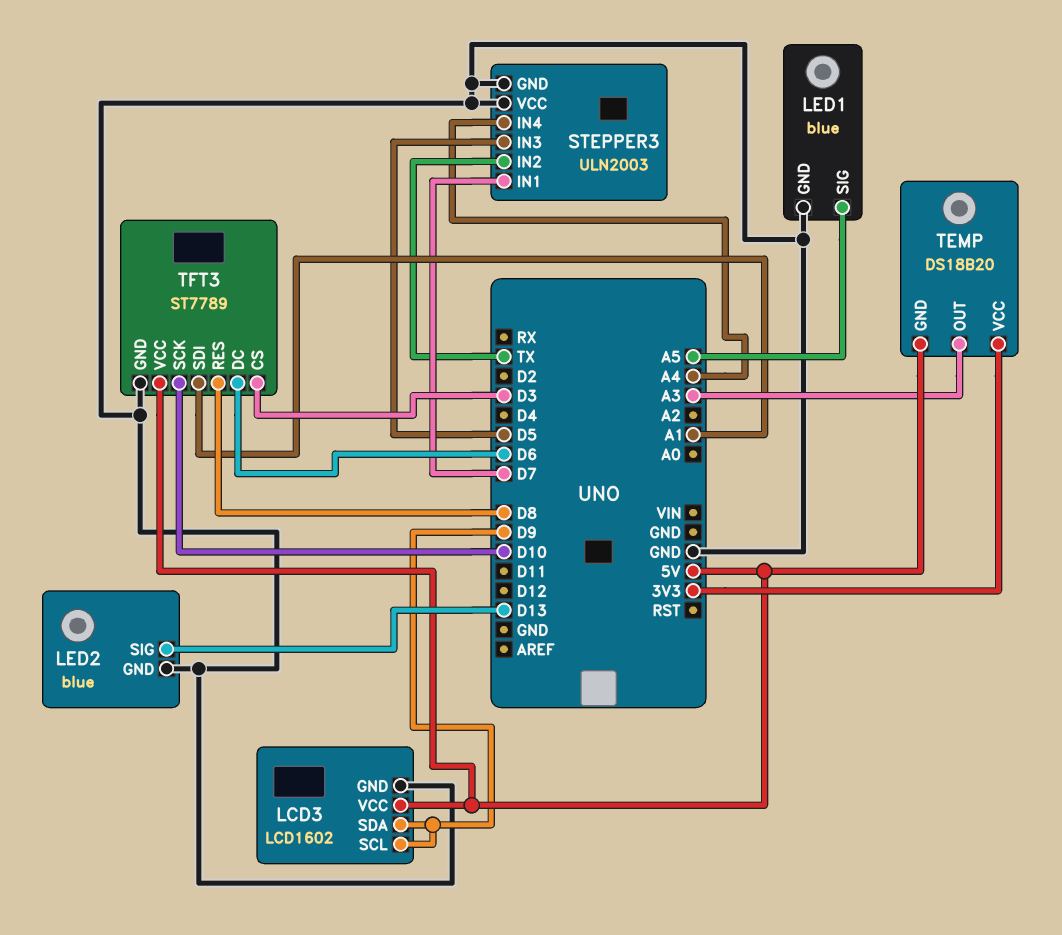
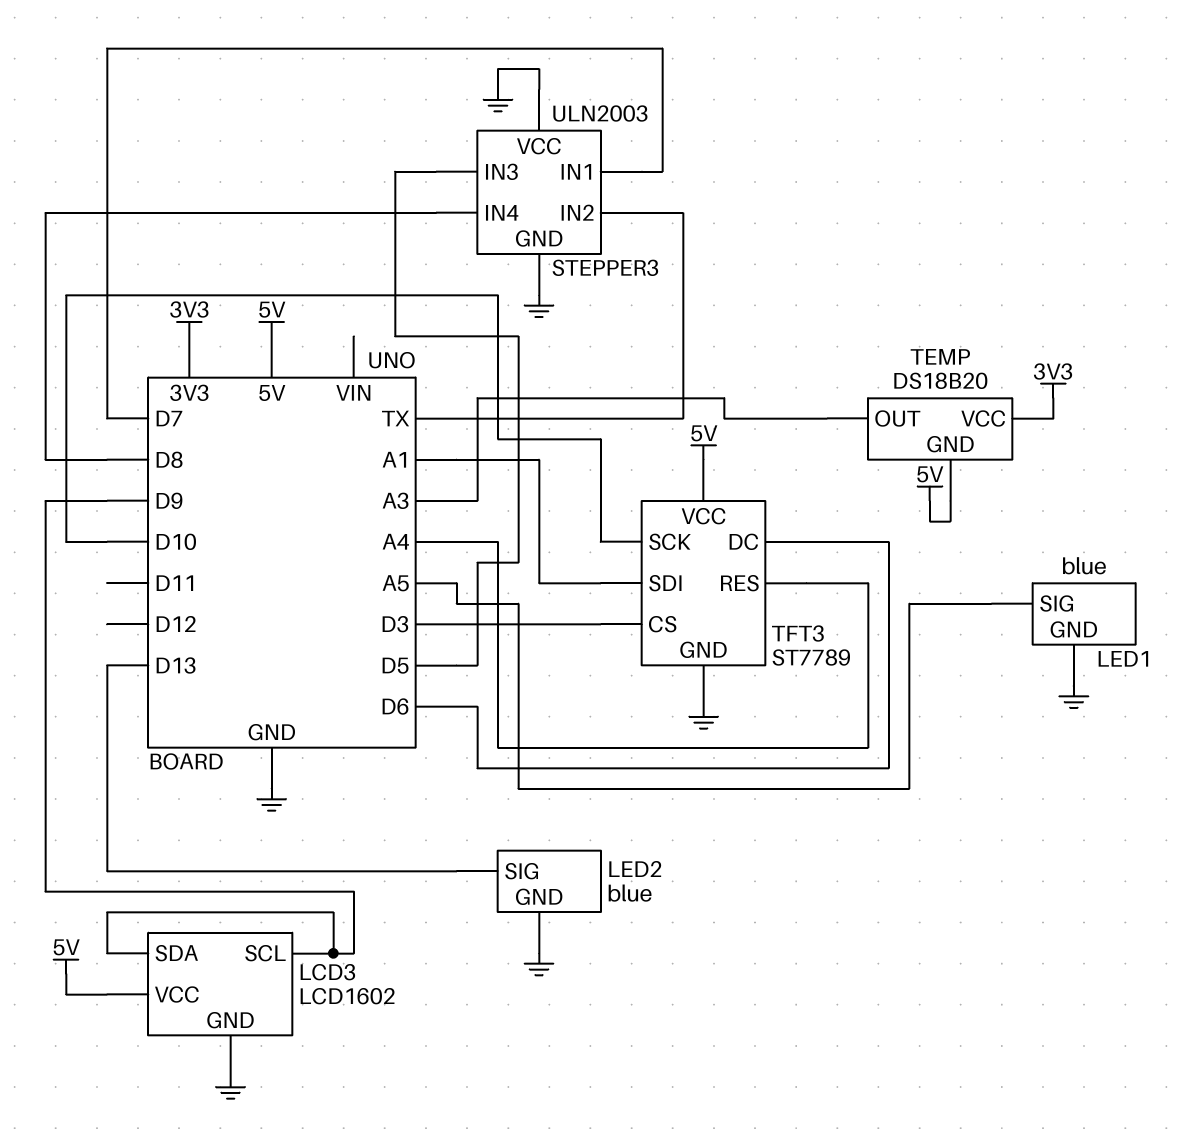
STEPPER3 pin IN4: A4 -> D8
TFT3 pin RES: D8 -> A4

